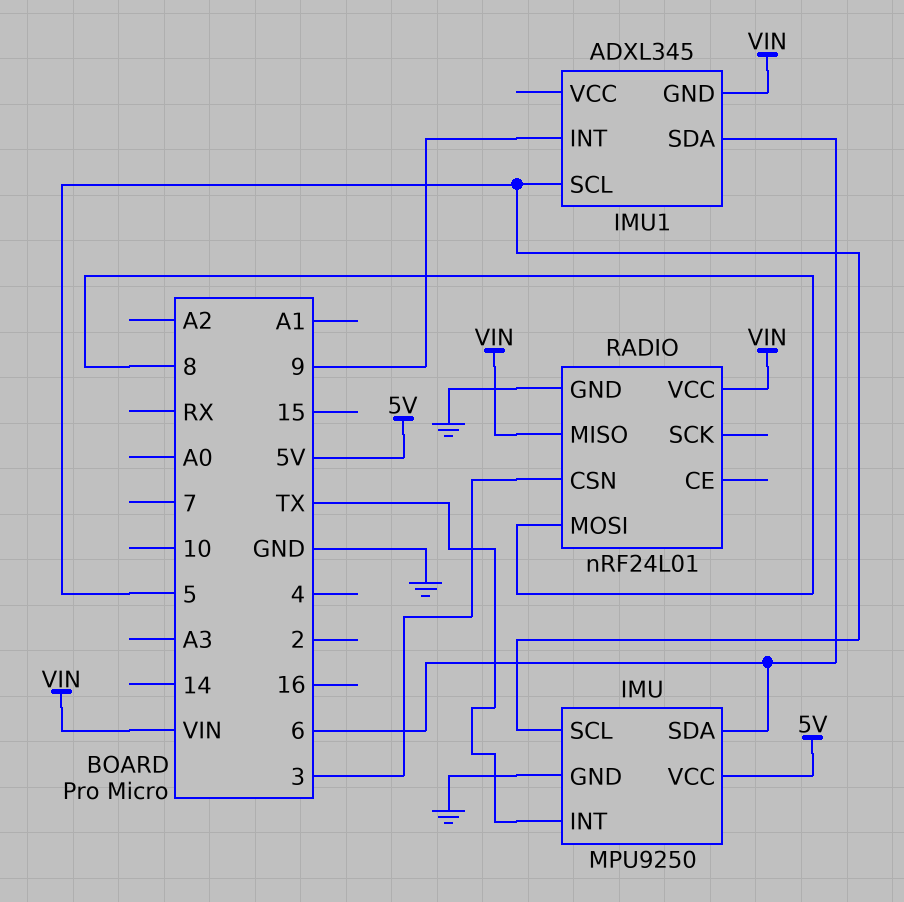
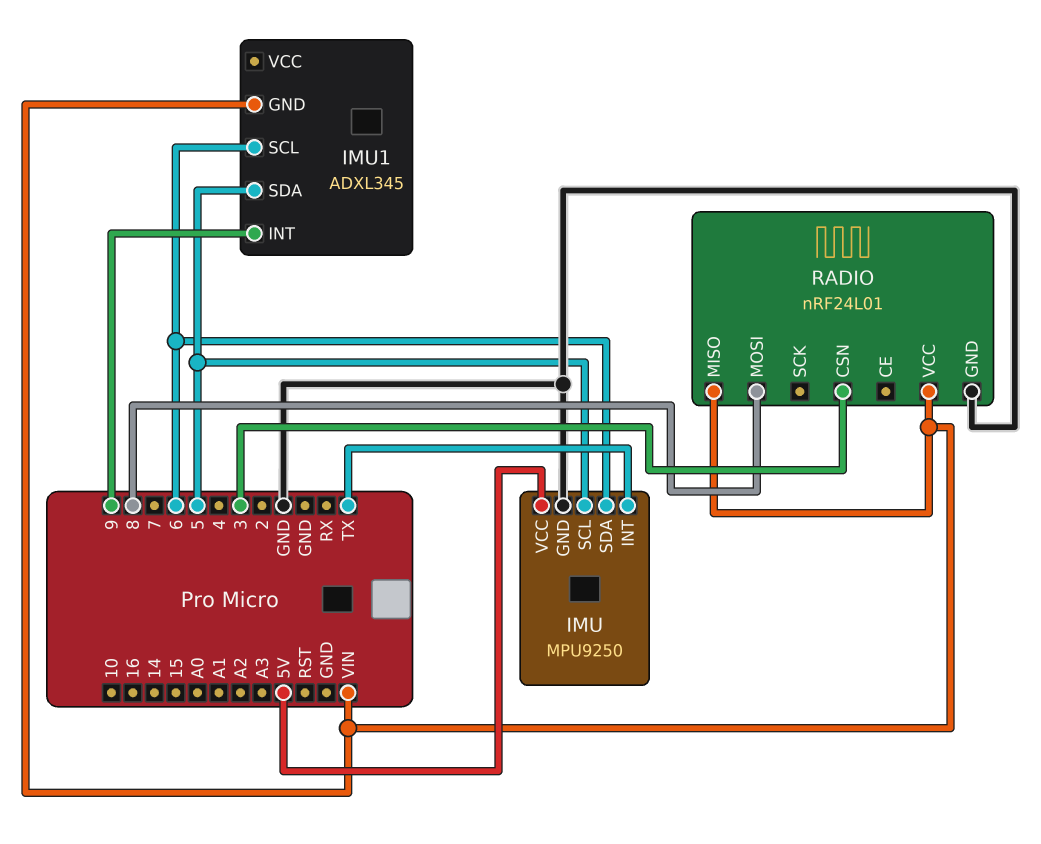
IMU1 pin SCL: 5 -> 6
IMU1 pin SDA: 6 -> 5

